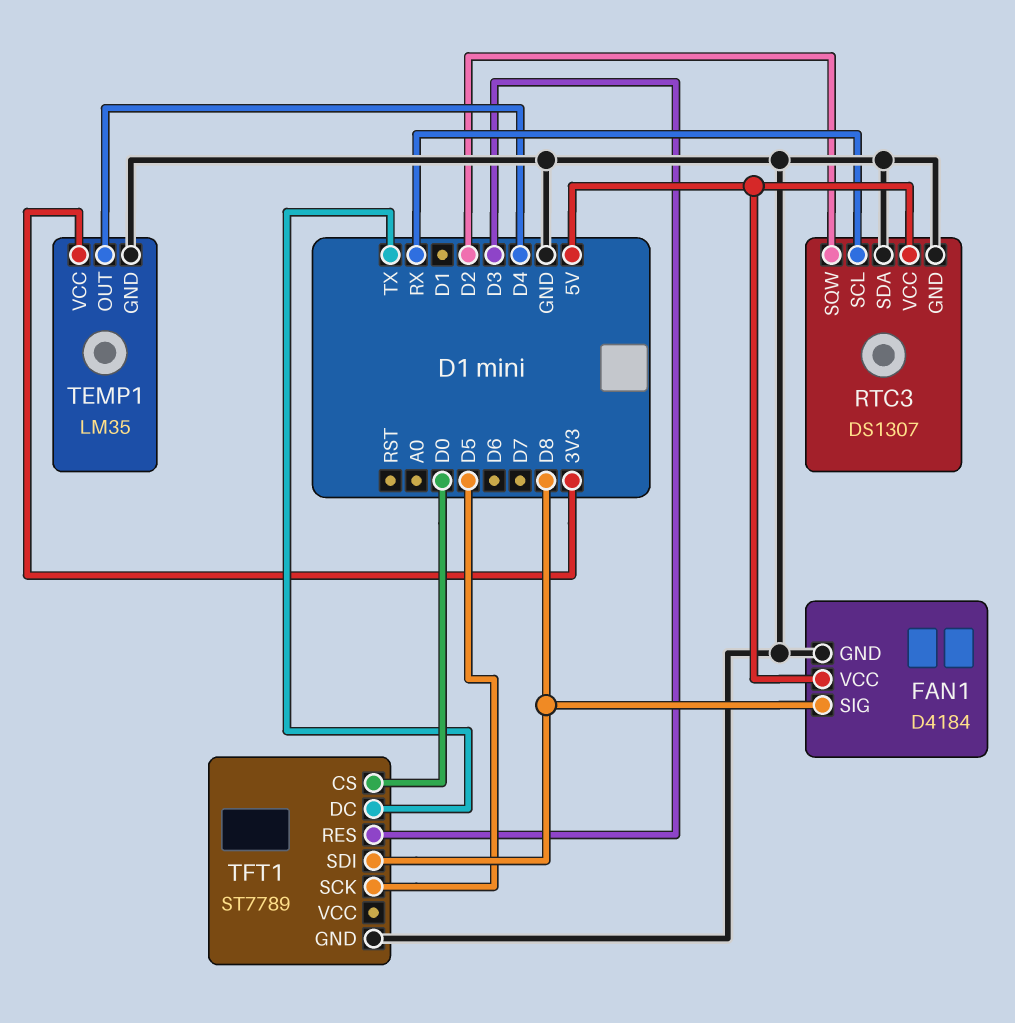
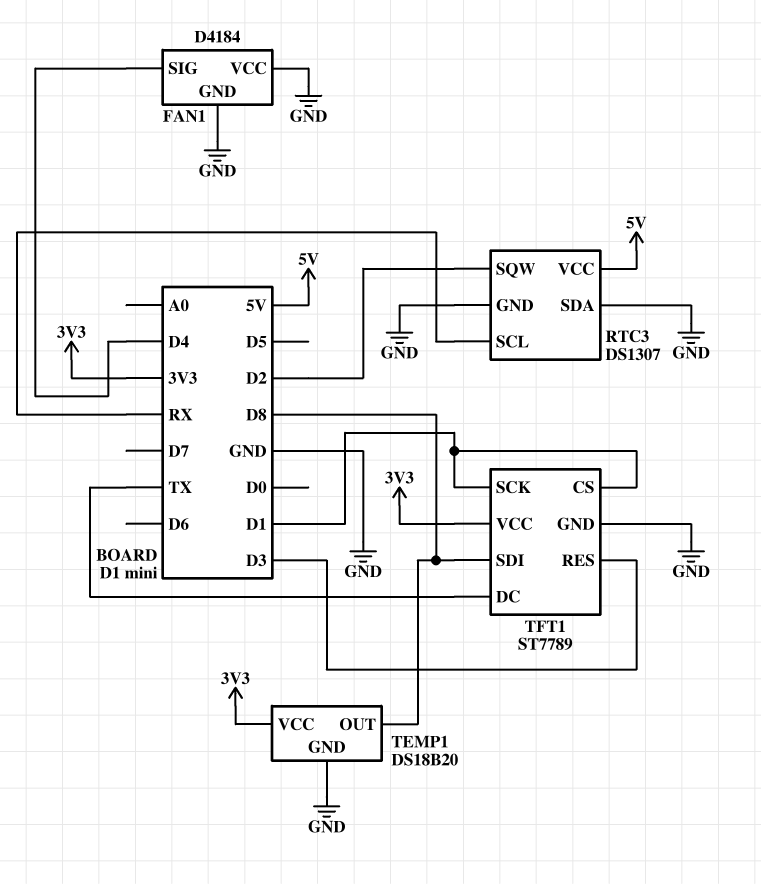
FAN1 pin SIG: D8 -> D4
FAN1 pin VCC: 5V -> GND
TEMP1: LM35 -> DS18B20
TEMP1 pin OUT: D4 -> D8
TFT1 pin CS: D0 -> D1
TFT1 pin SCK: D5 -> D1
TFT1 pin VCC: none -> 3V3

